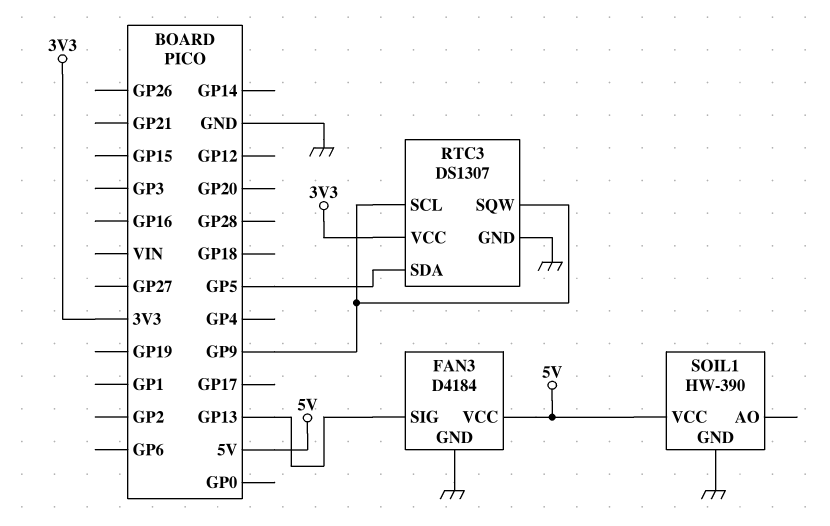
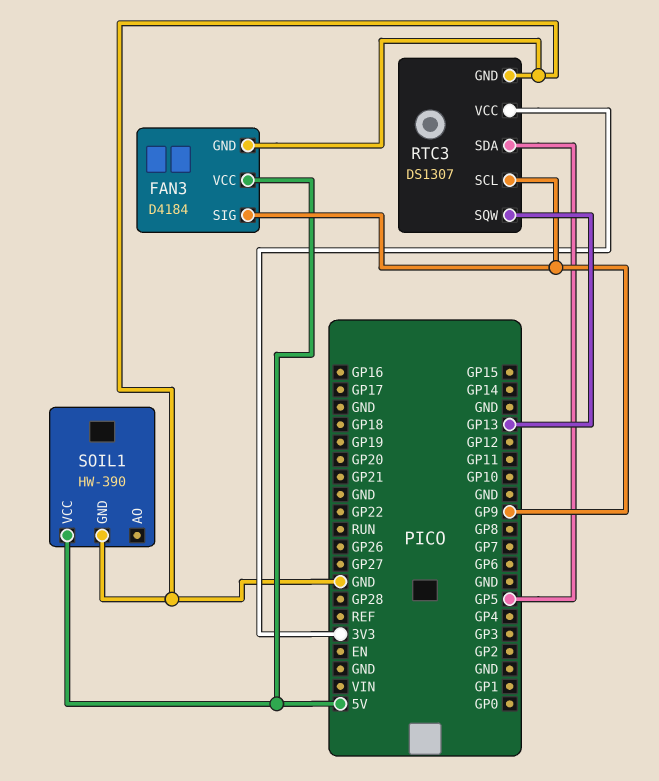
FAN3 pin SIG: GP13 -> GP9
RTC3 pin SQW: GP9 -> GP13

